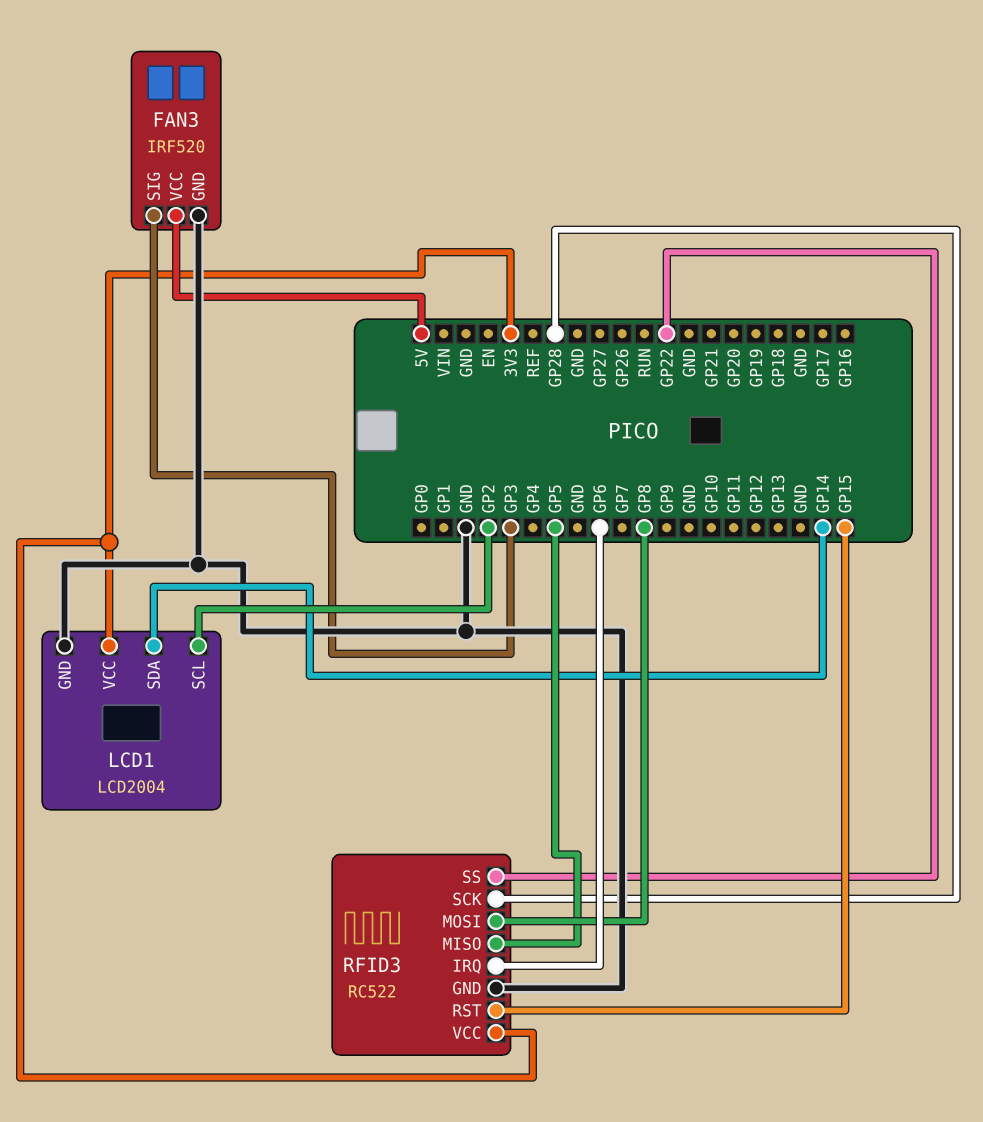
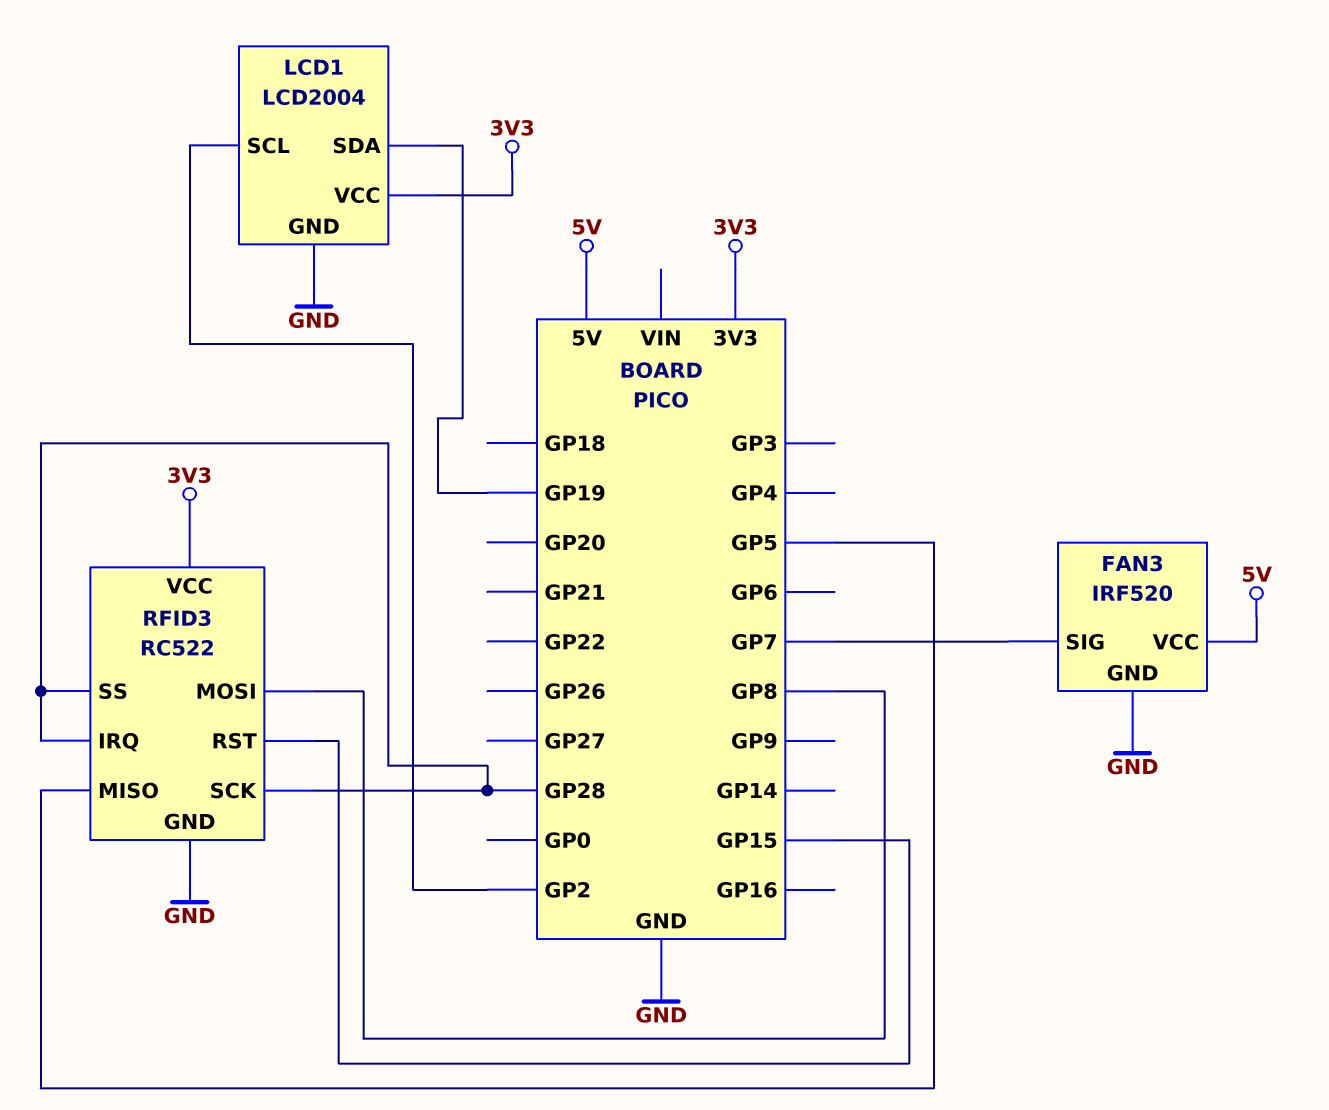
FAN3 pin SIG: GP3 -> GP7
LCD1 pin SDA: GP14 -> GP19
RFID3 pin IRQ: GP6 -> GP28
RFID3 pin SS: GP22 -> GP28

